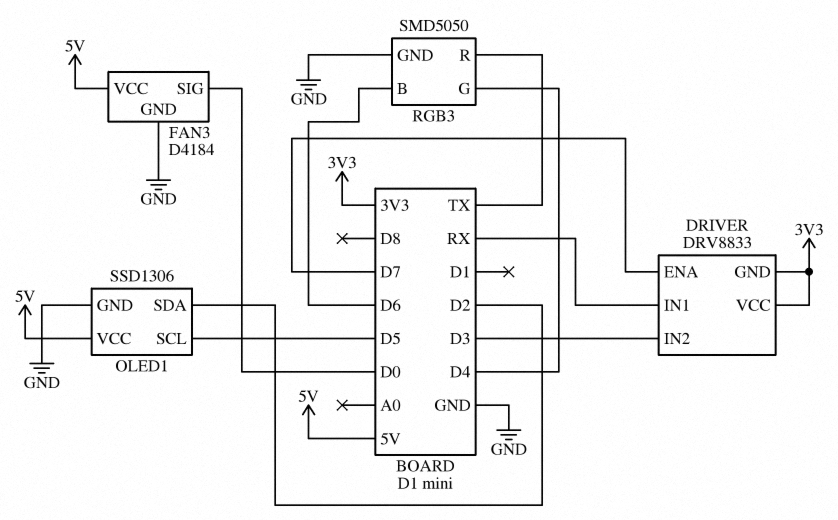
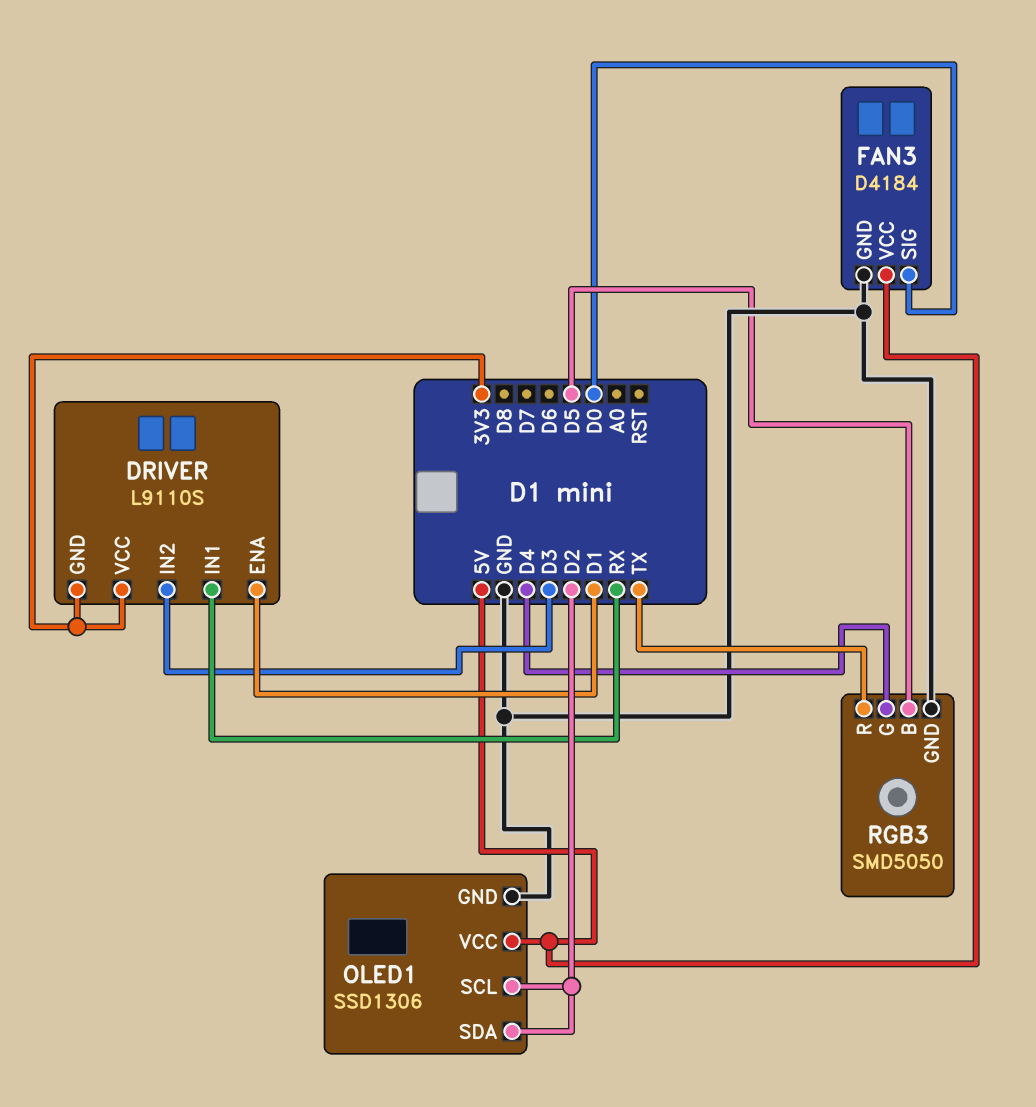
DRIVER: DRV8833 -> L9110S
DRIVER pin ENA: D7 -> D1
OLED1 pin SCL: D5 -> D2
RGB3 pin B: D6 -> D5

